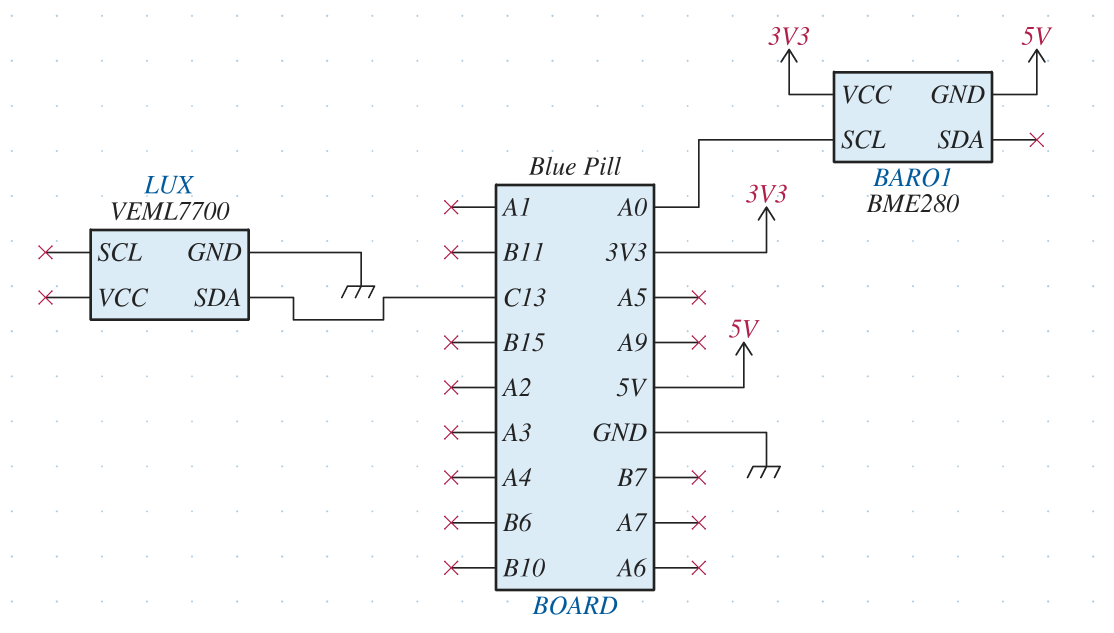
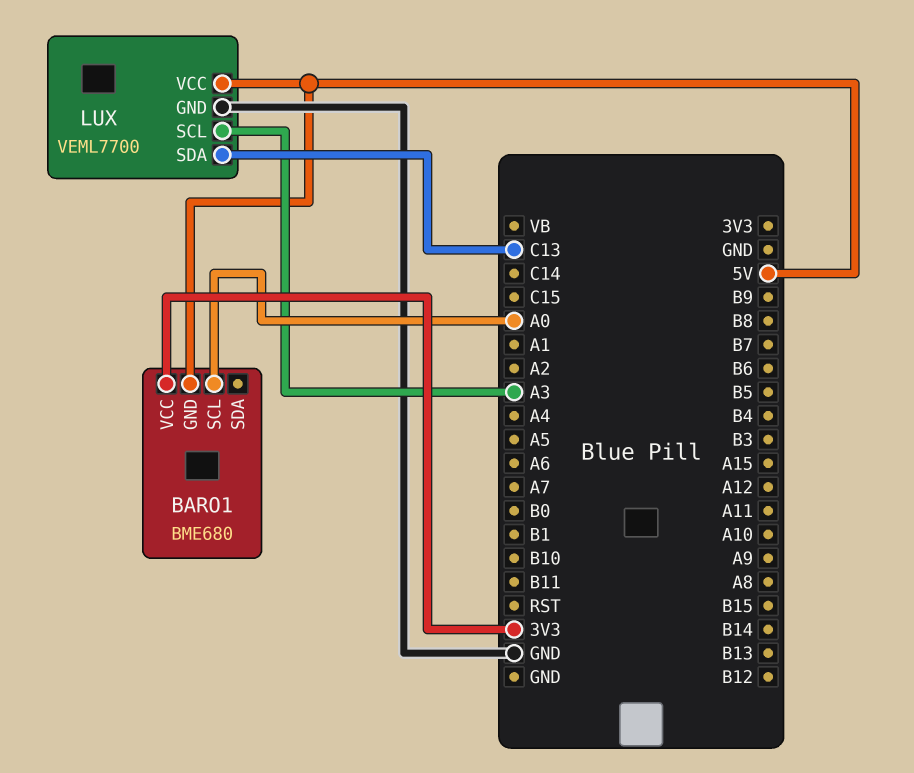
BARO1: BME280 -> BME680
LUX pin SCL: none -> A3
LUX pin VCC: none -> 5V

